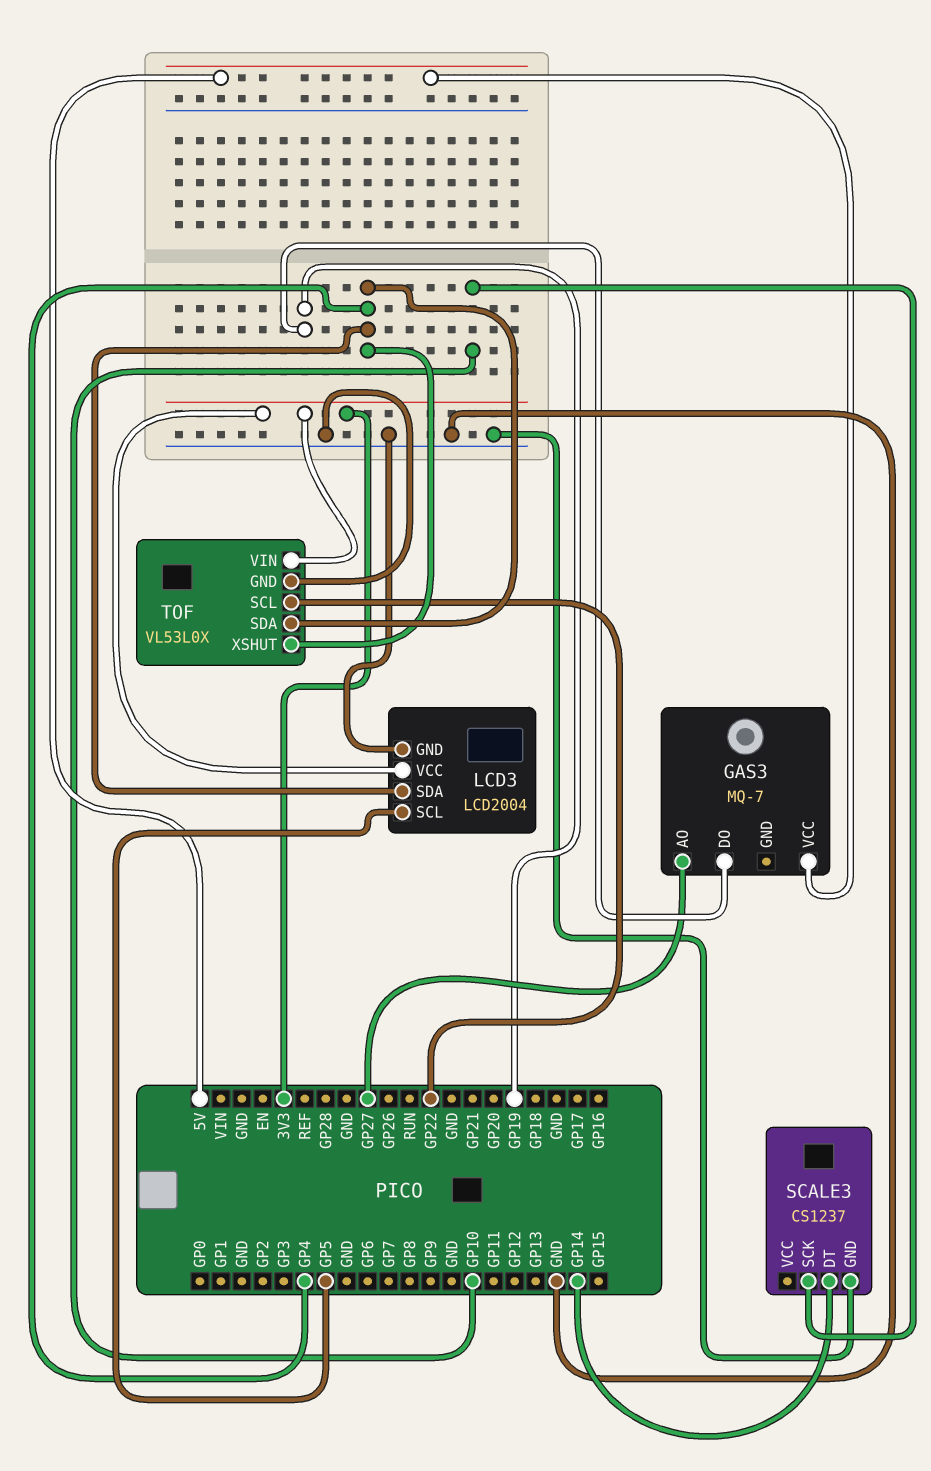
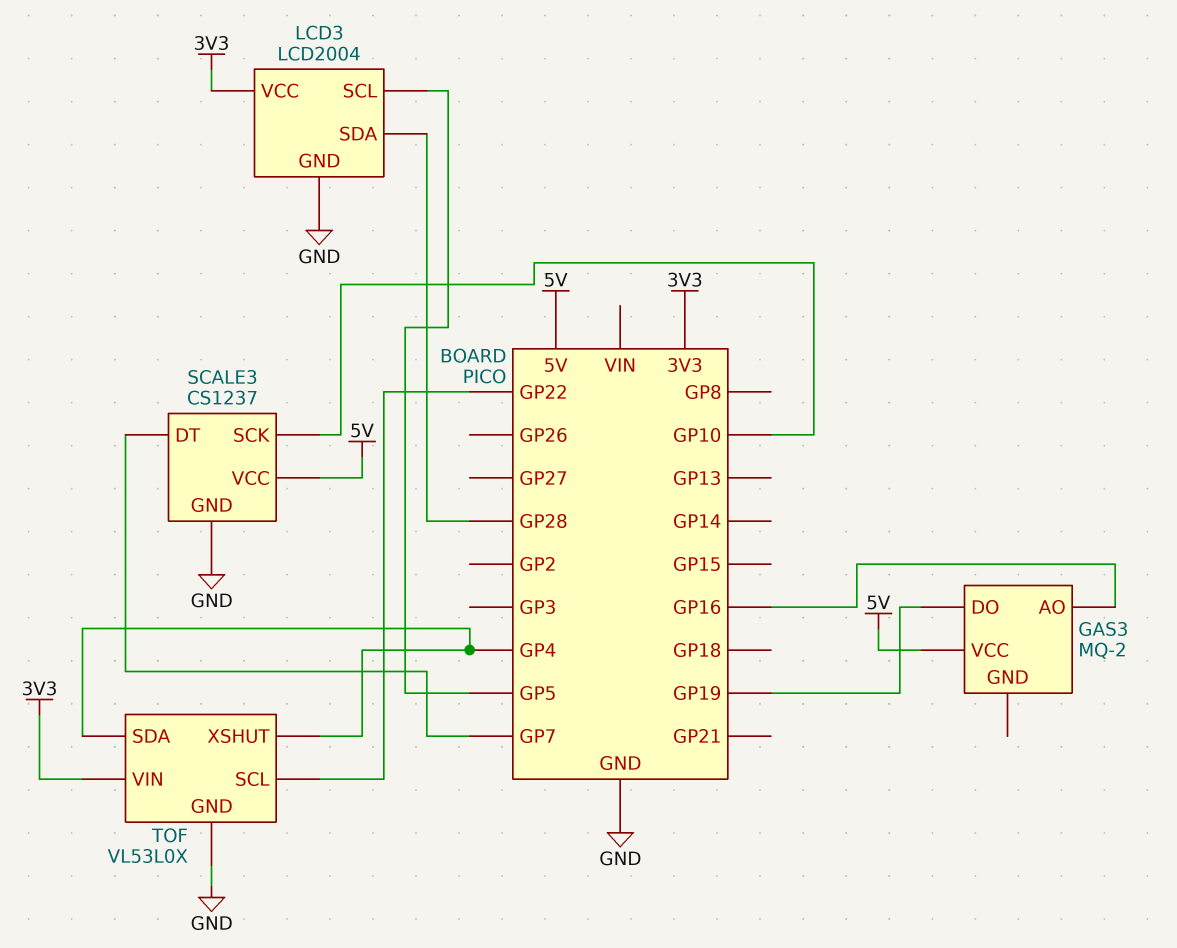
GAS3: MQ-7 -> MQ-2
GAS3 pin AO: GP27 -> GP16
LCD3 pin SDA: GP4 -> GP28
SCALE3 pin DT: GP14 -> GP7
SCALE3 pin VCC: none -> 5V

